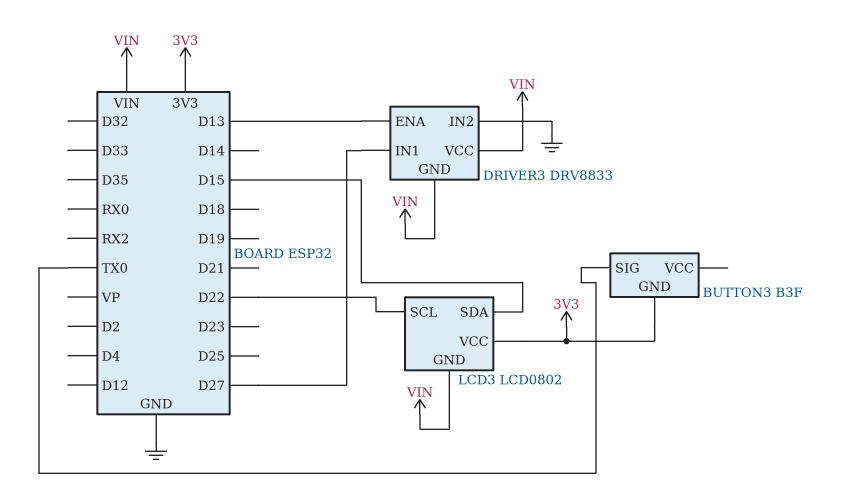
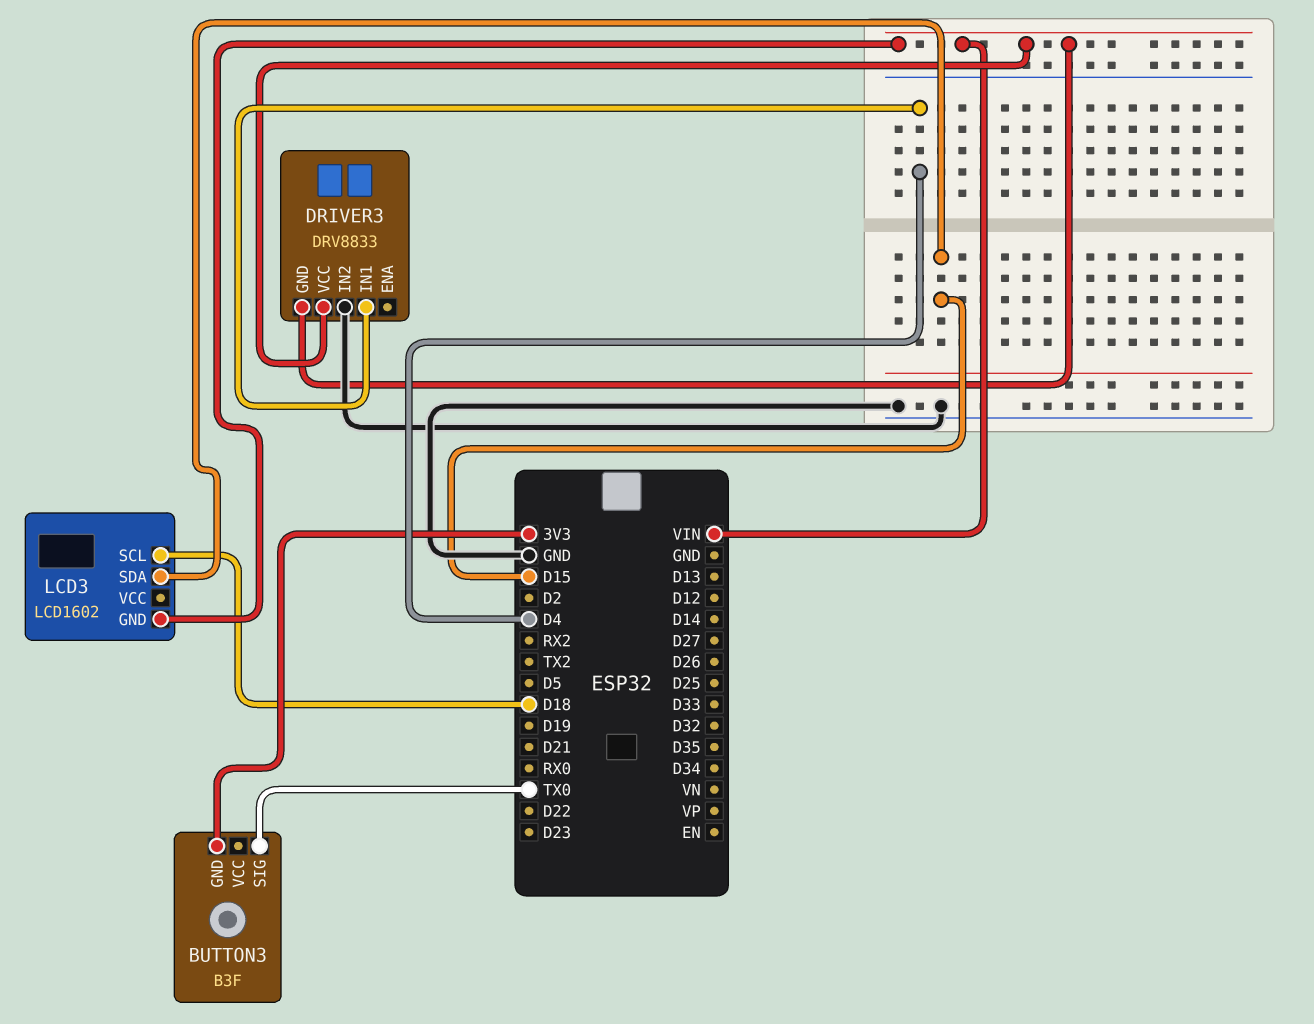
DRIVER3 pin ENA: D13 -> none
DRIVER3 pin IN1: D27 -> D4
LCD3: LCD0802 -> LCD1602
LCD3 pin SCL: D22 -> D18
LCD3 pin VCC: 3V3 -> none

